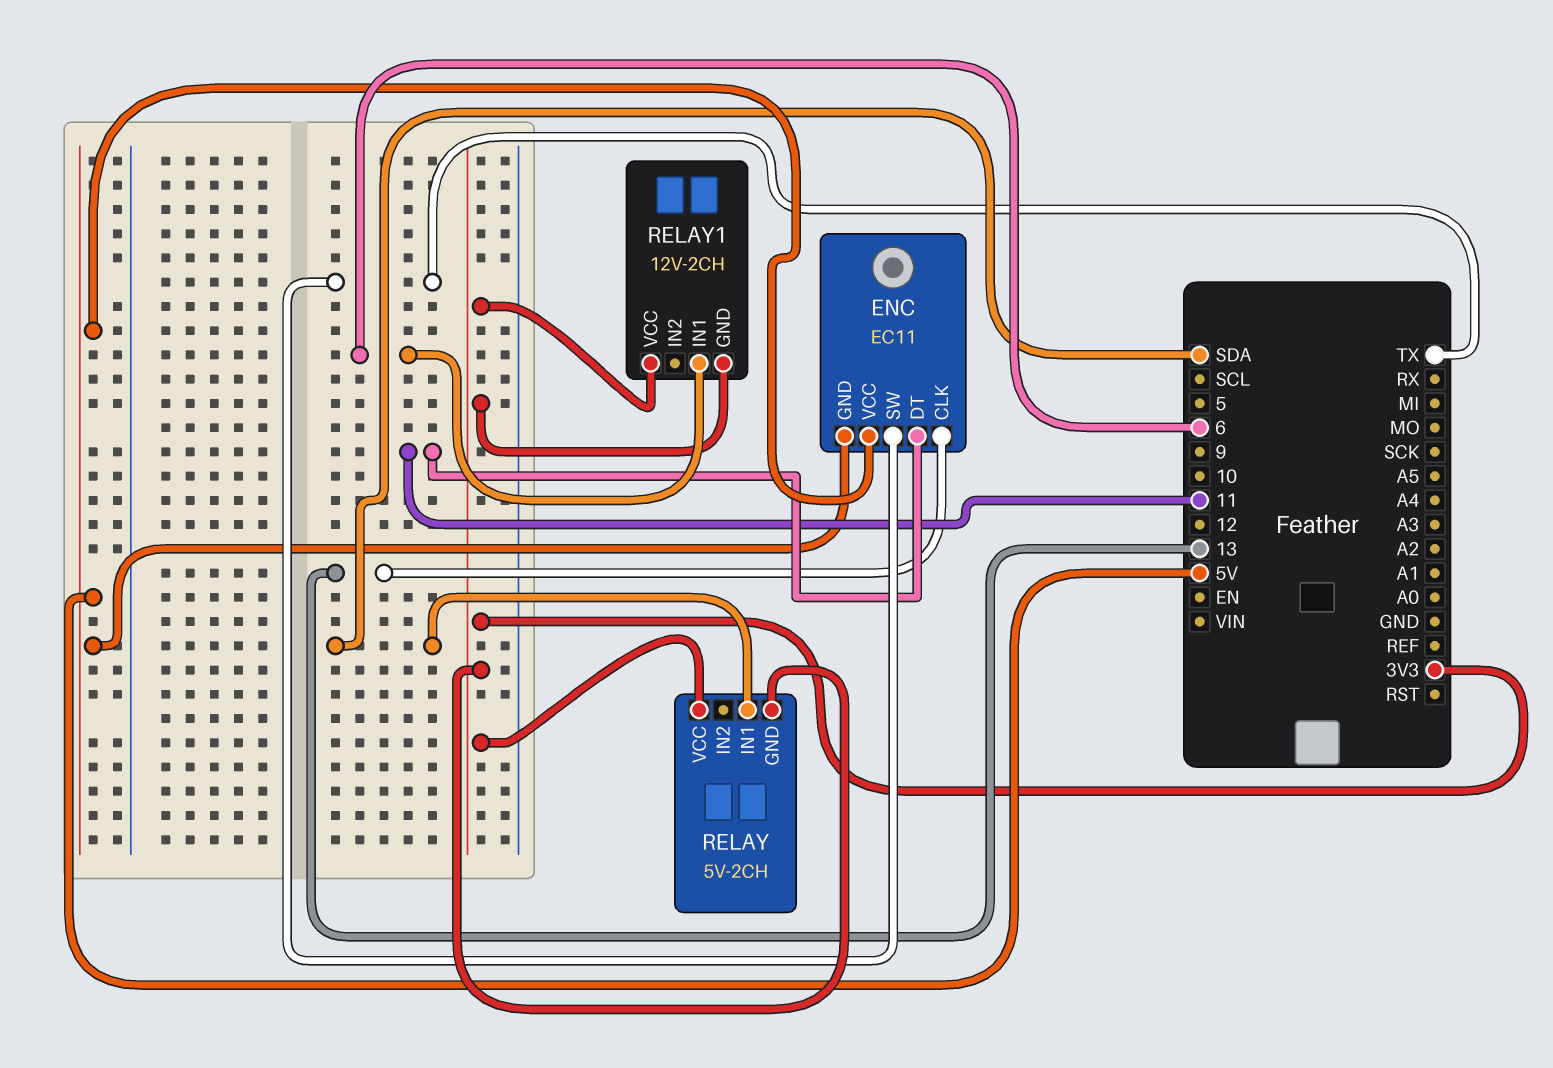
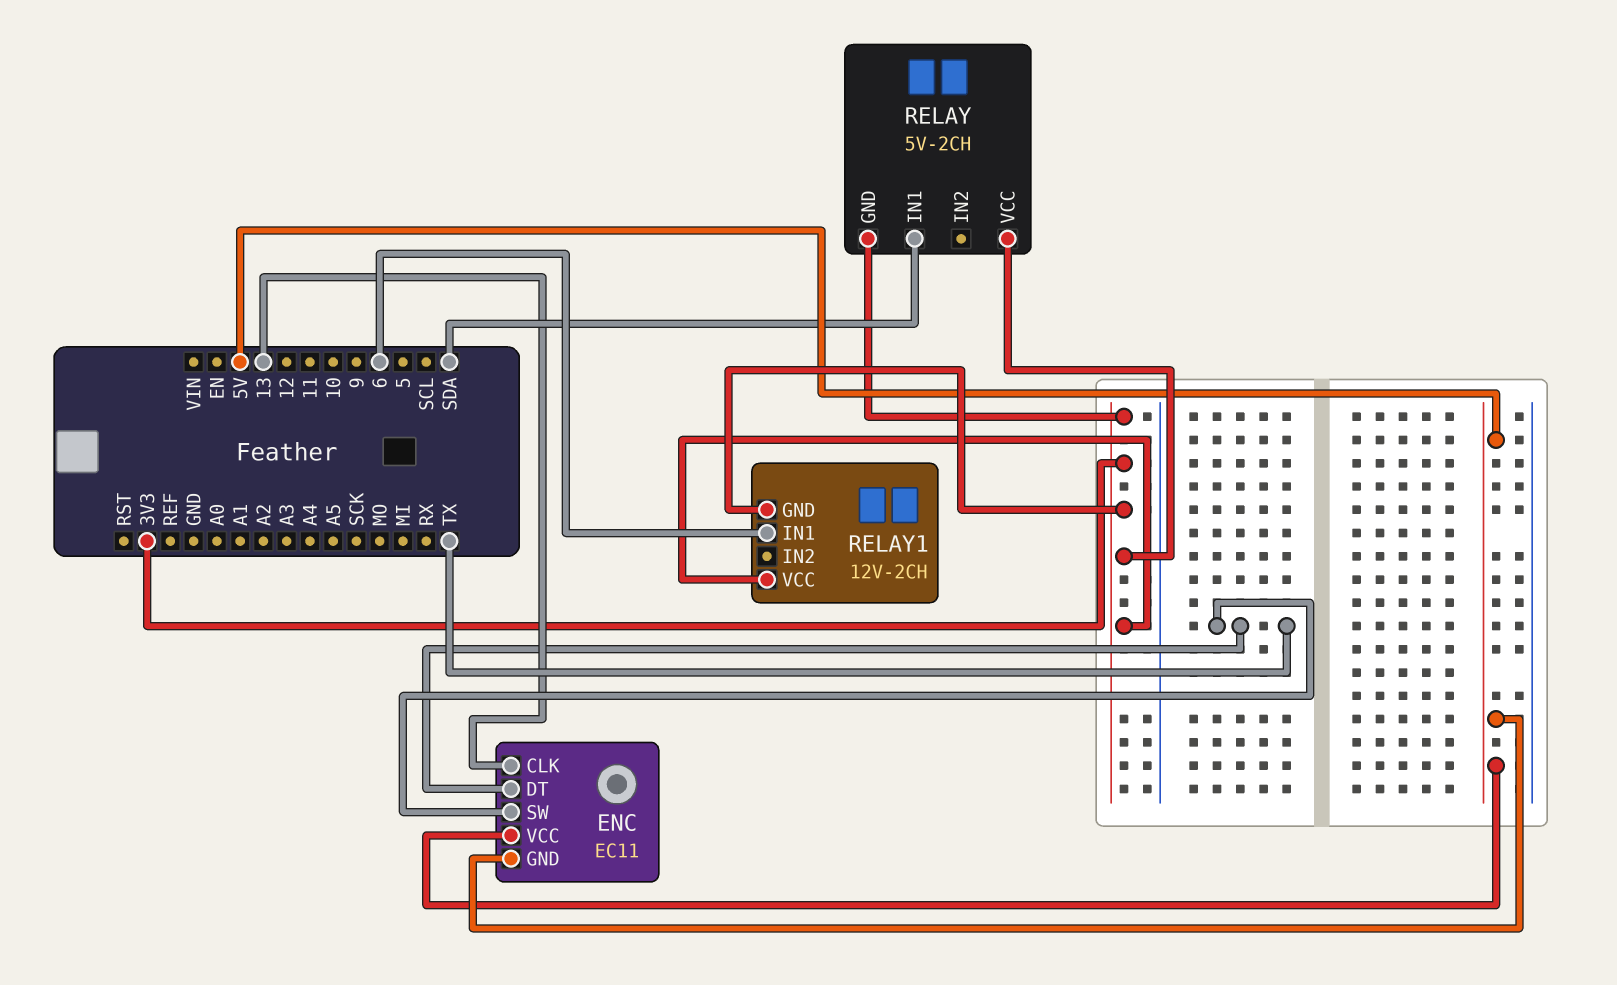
ENC pin DT: 11 -> TX

